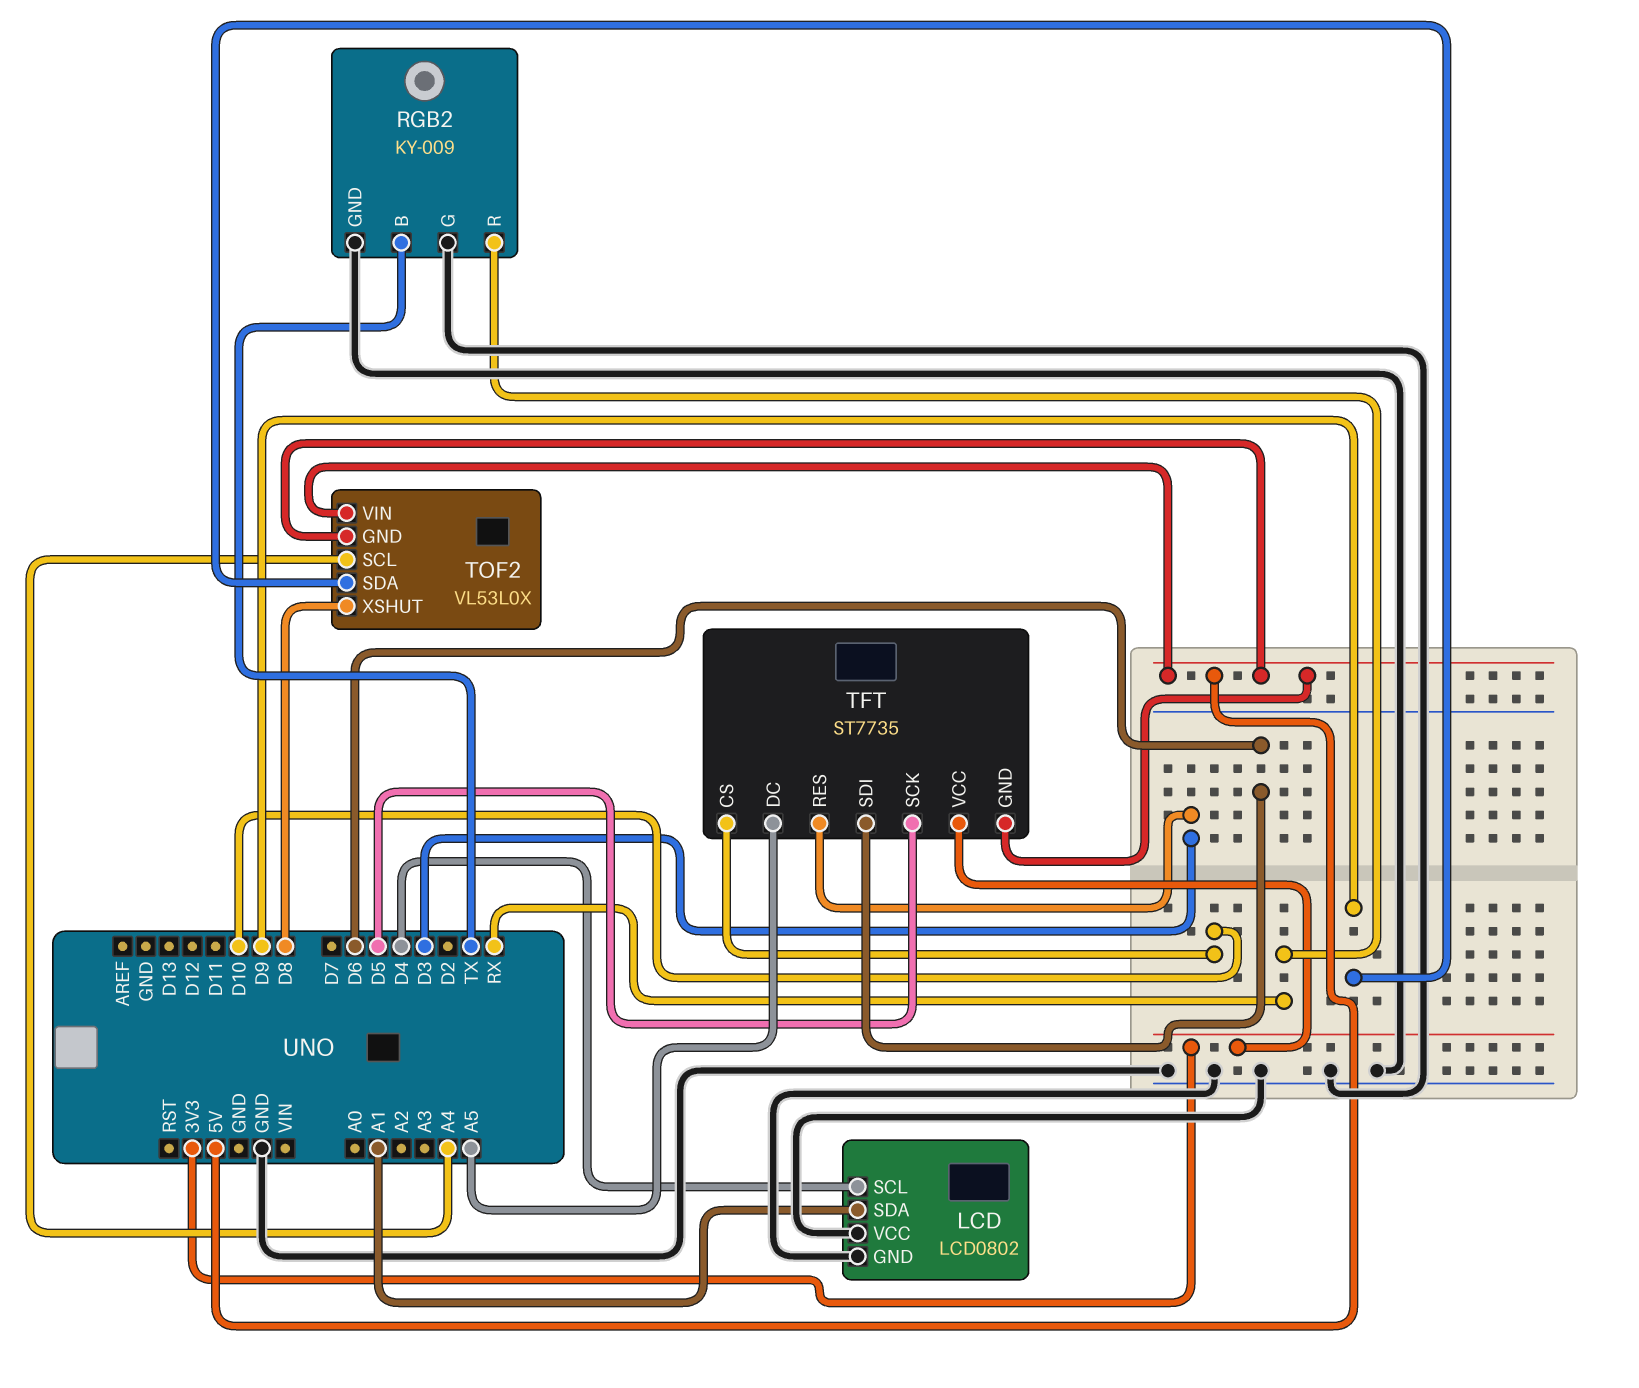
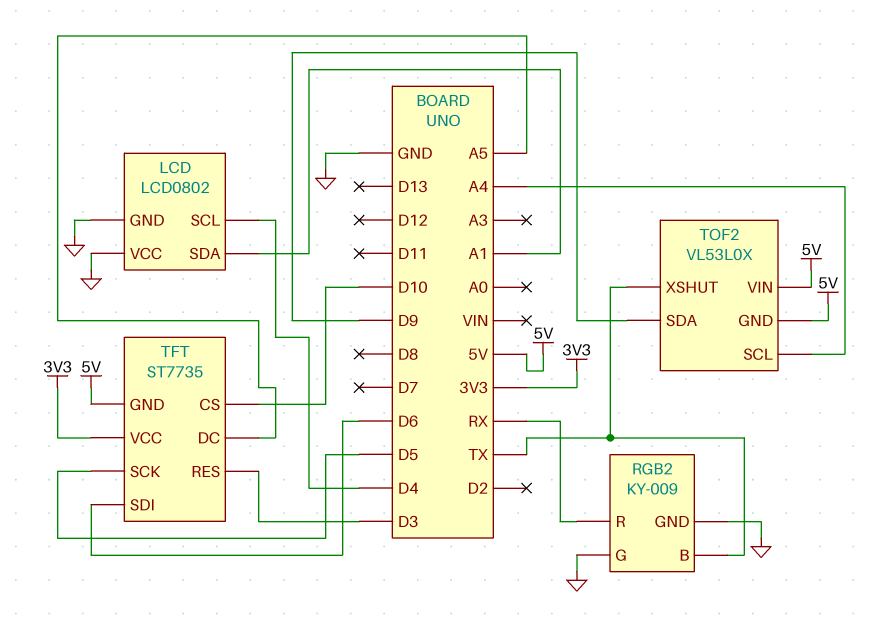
TOF2 pin XSHUT: D8 -> TX

